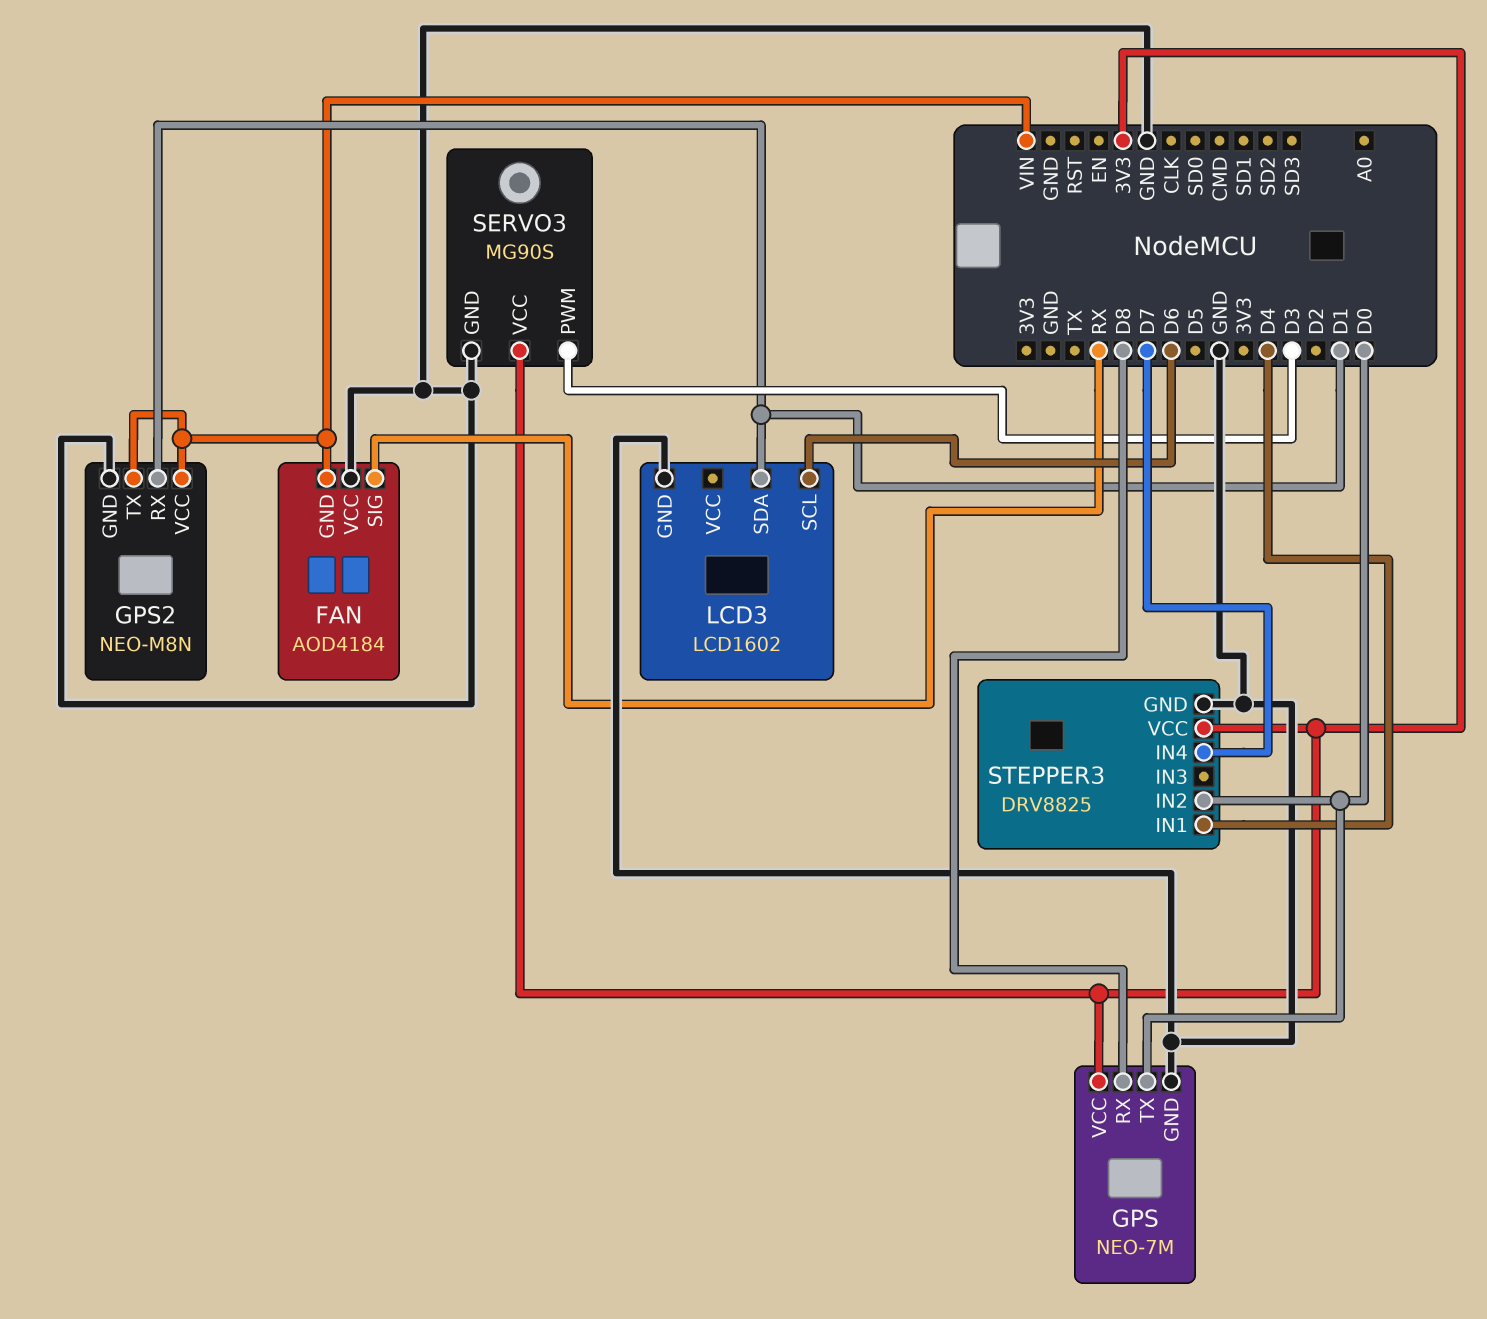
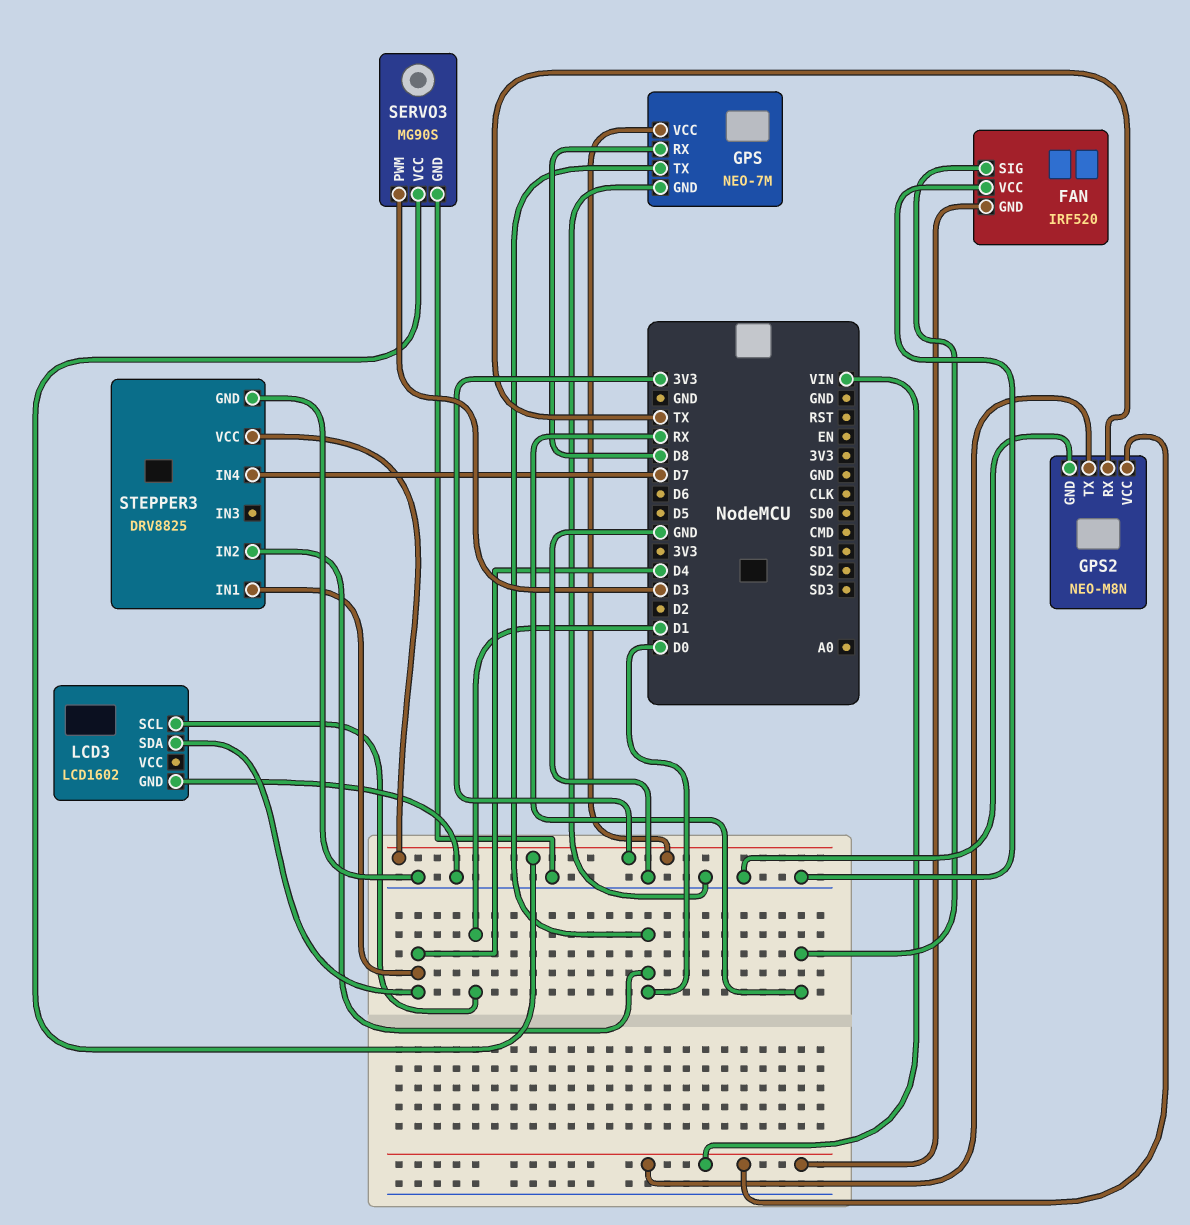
FAN: AOD4184 -> IRF520
GPS2 pin RX: D1 -> TX
LCD3 pin SCL: D6 -> D1
LCD3 pin SDA: D1 -> D4

